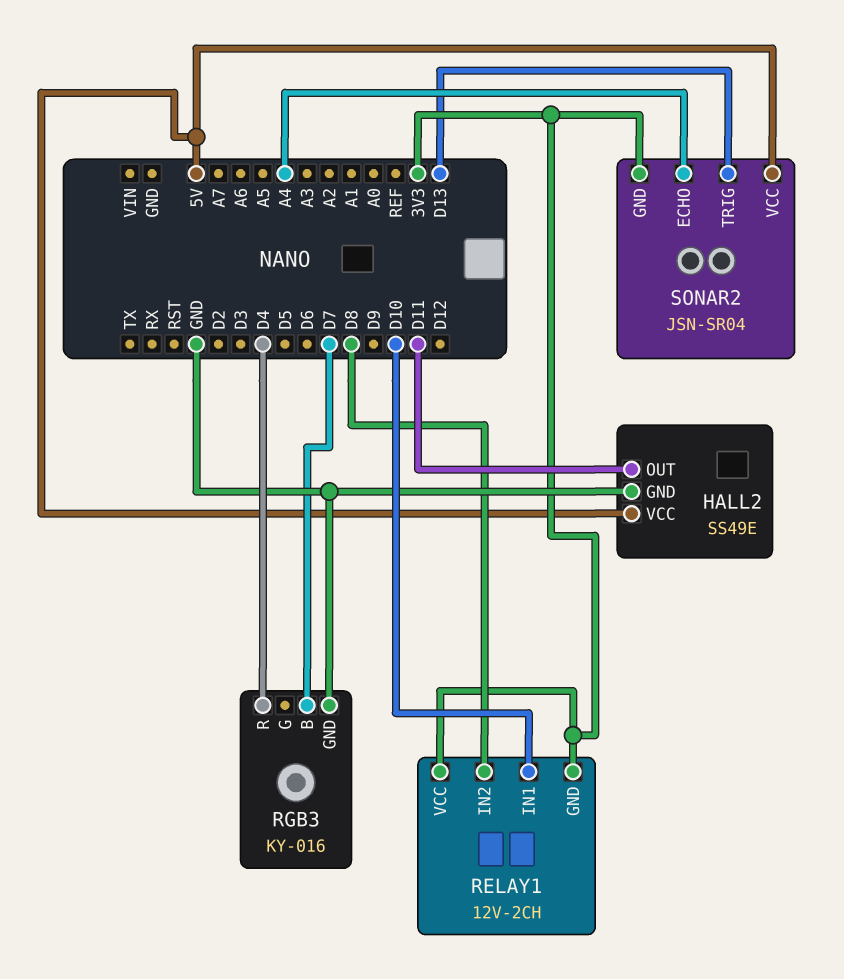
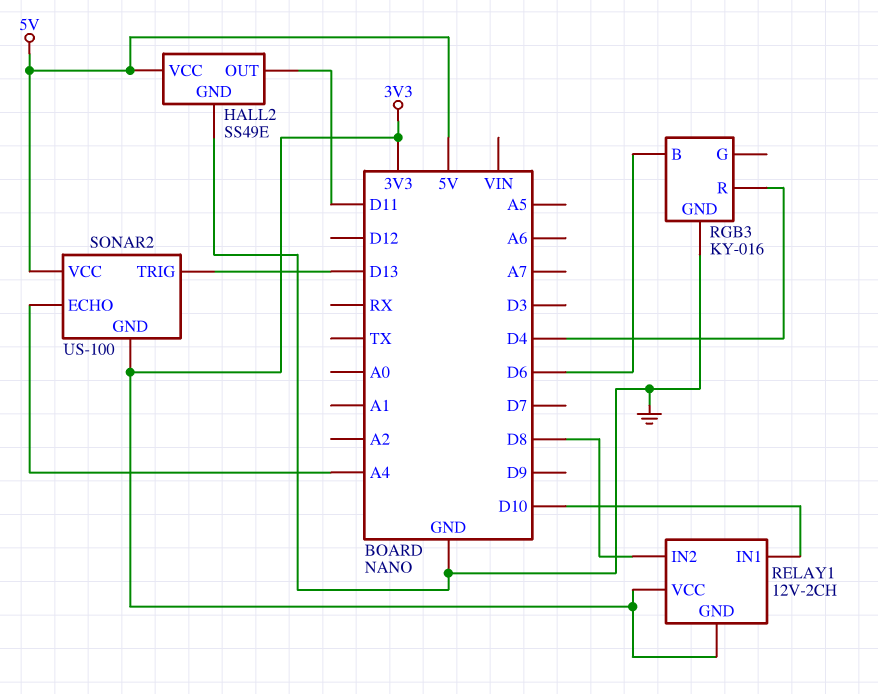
RGB3 pin B: D7 -> D6
SONAR2: JSN-SR04 -> US-100

